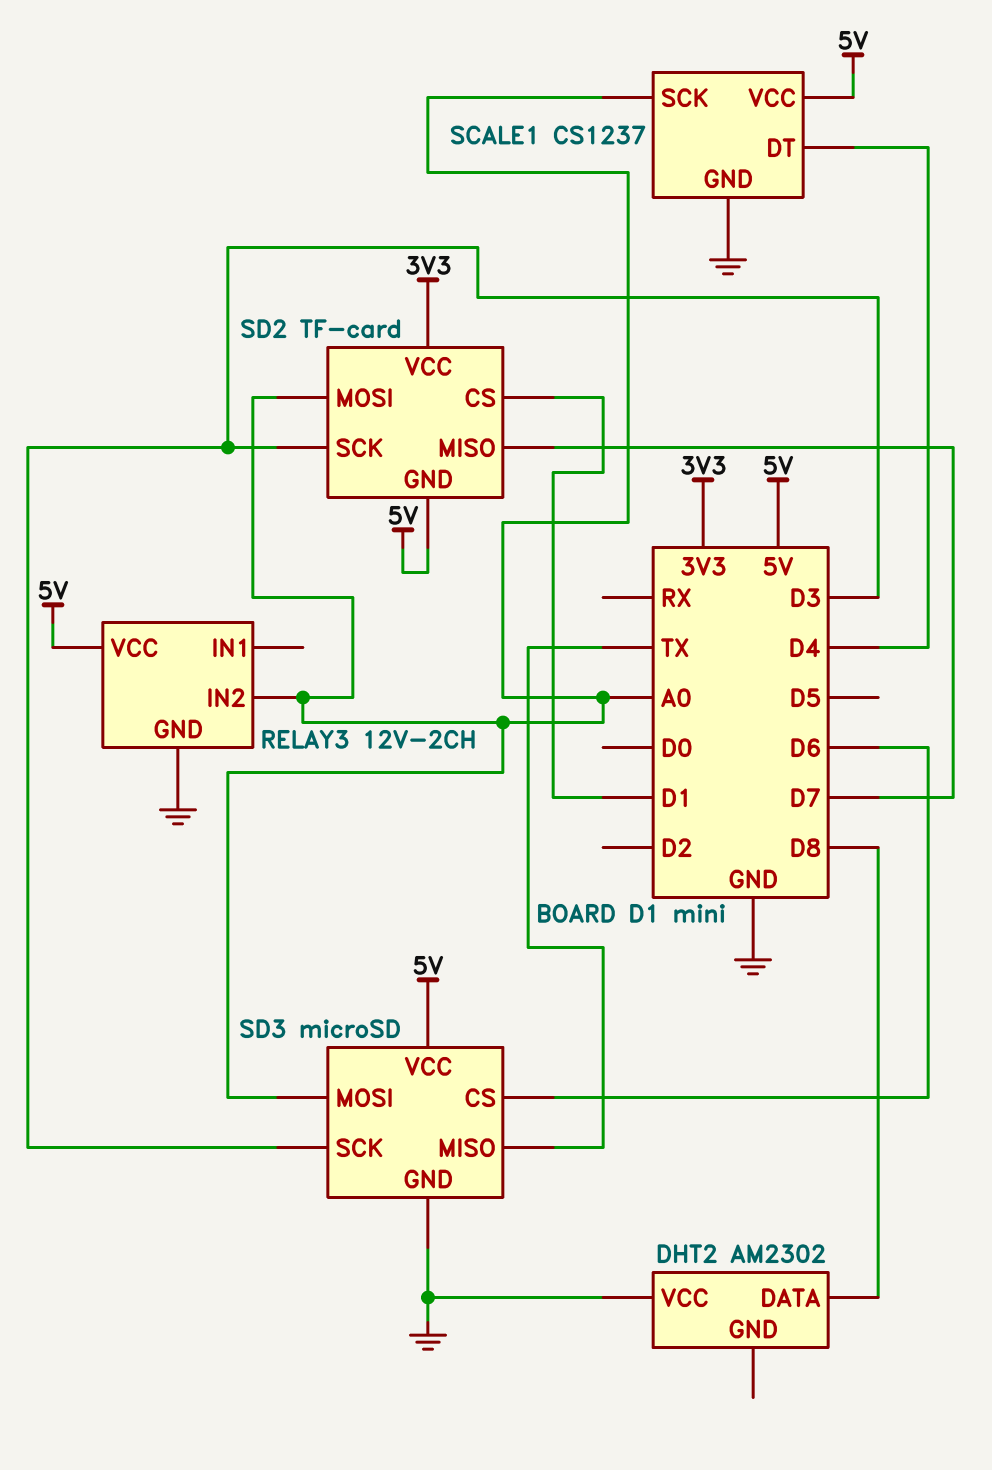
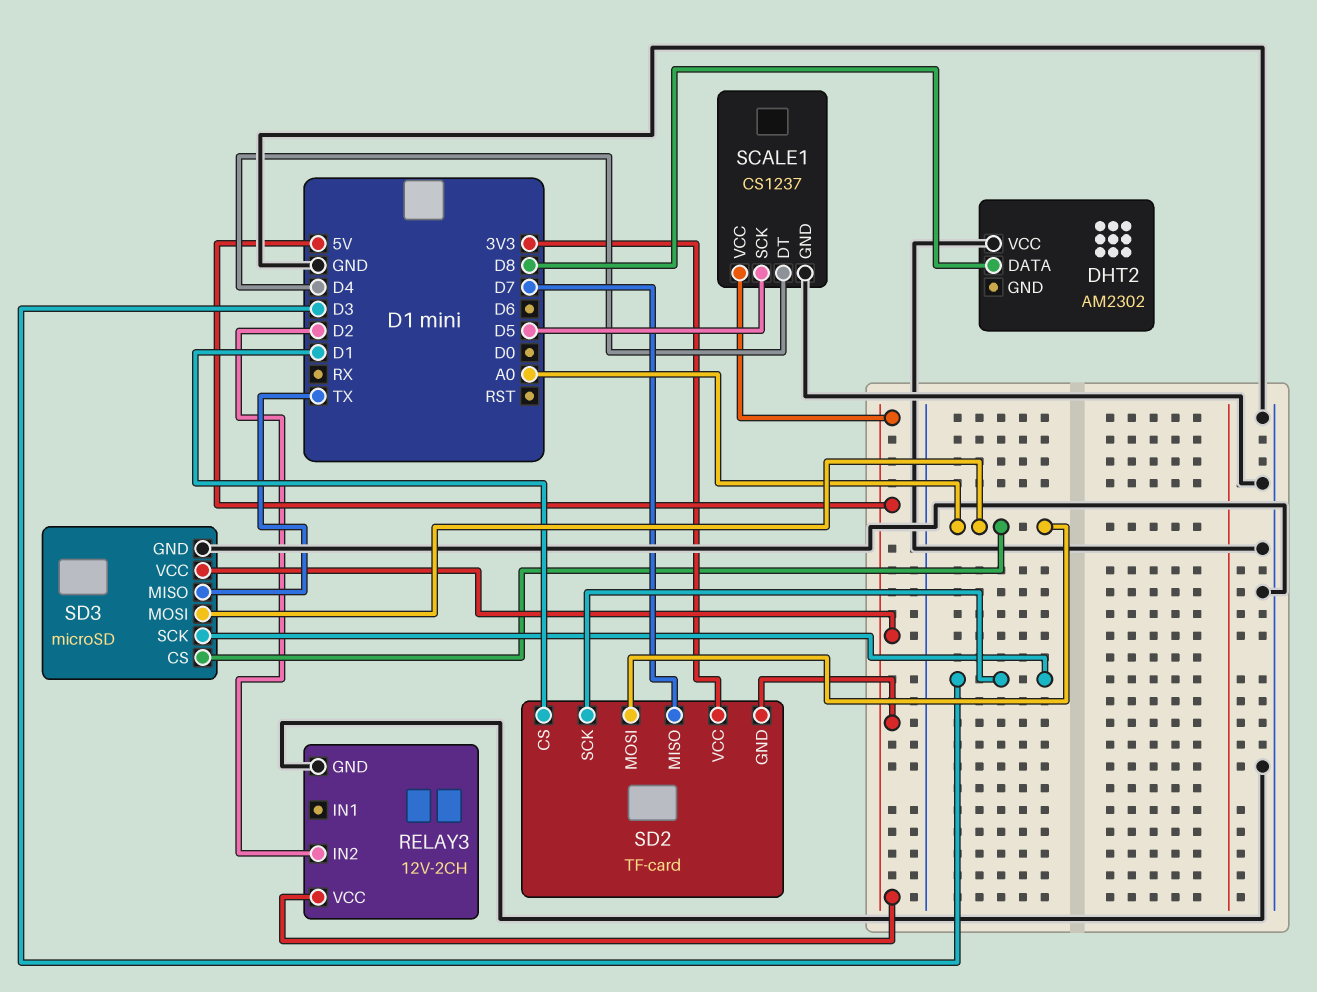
RELAY3 pin IN2: A0 -> D2
SCALE1 pin SCK: A0 -> D5
SD3 pin CS: D6 -> A0

